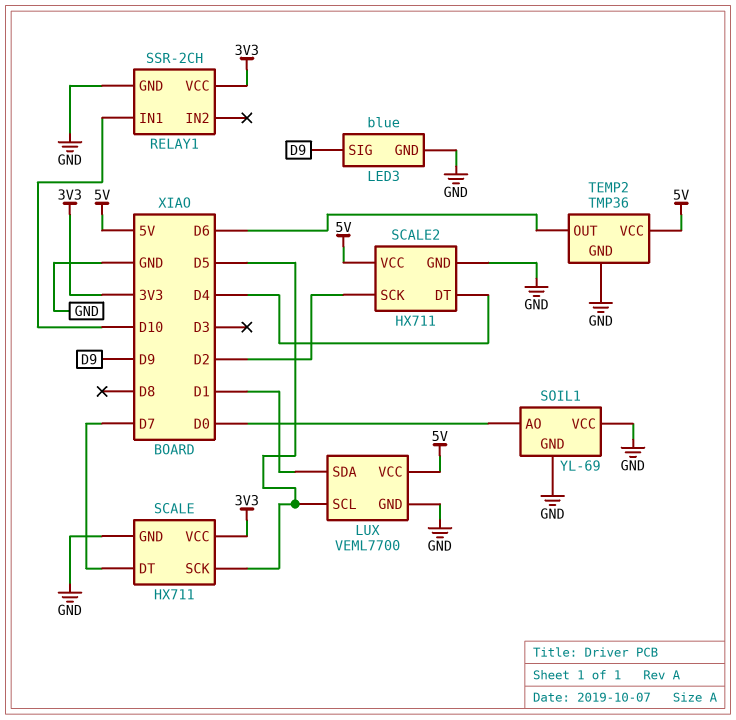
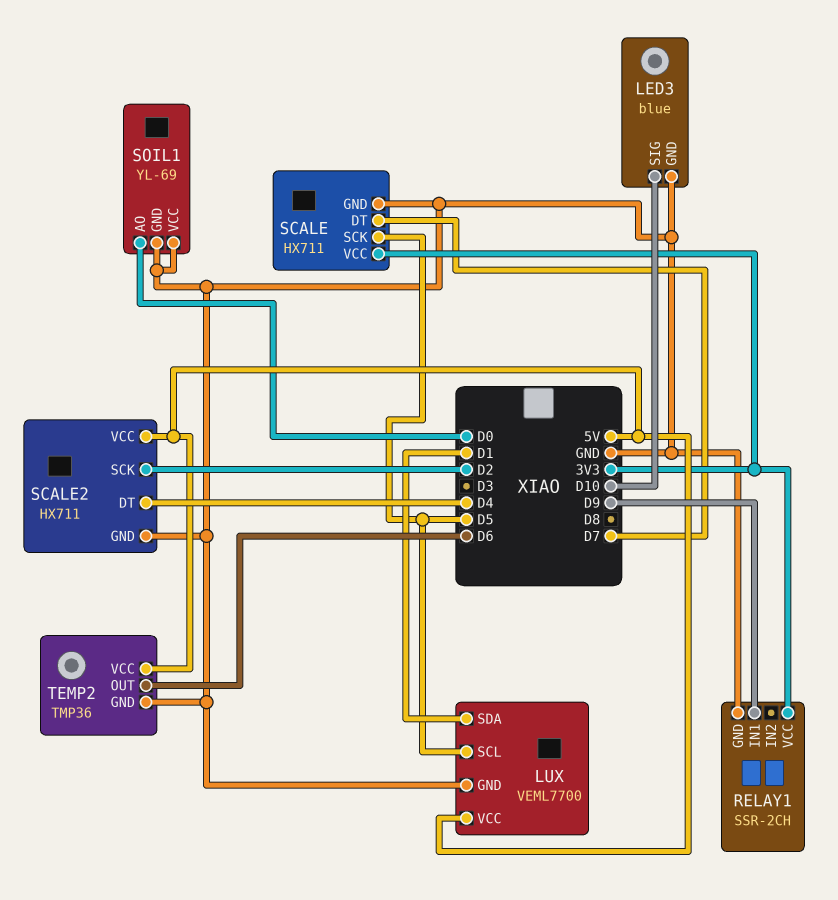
LED3 pin SIG: D9 -> D10
RELAY1 pin IN1: D10 -> D9

